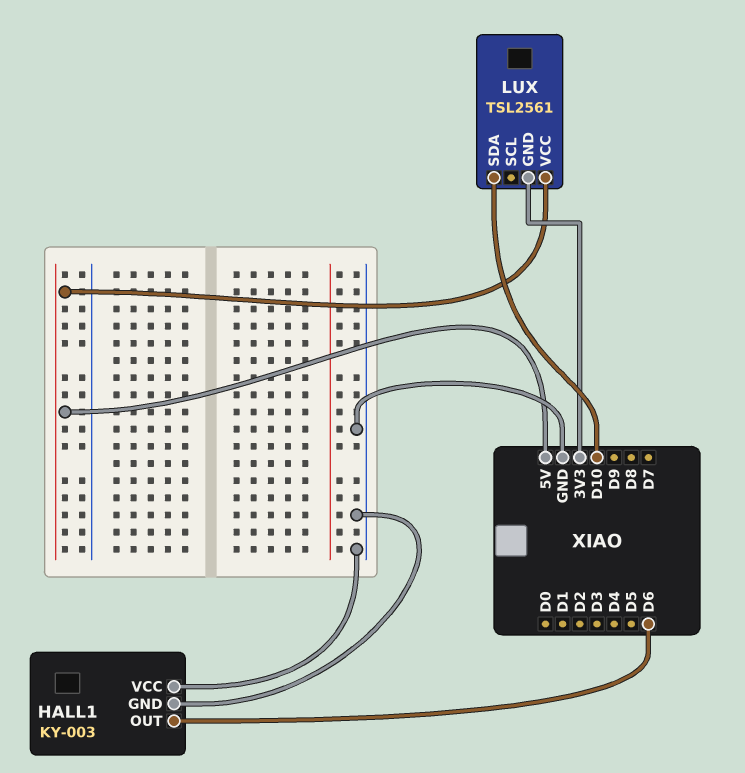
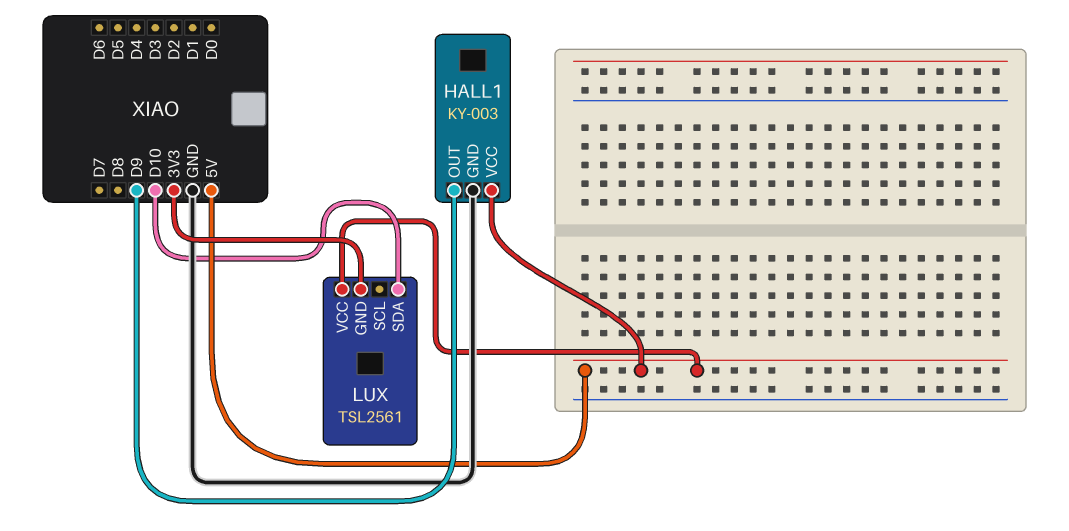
HALL1 pin OUT: D6 -> D9
HALL1 pin VCC: GND -> 5V

